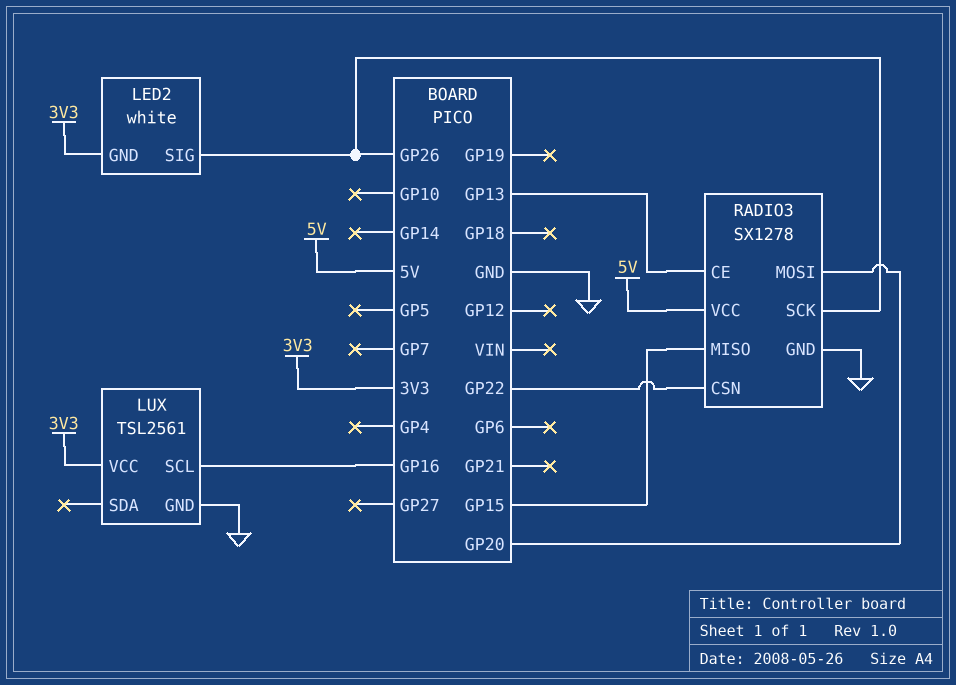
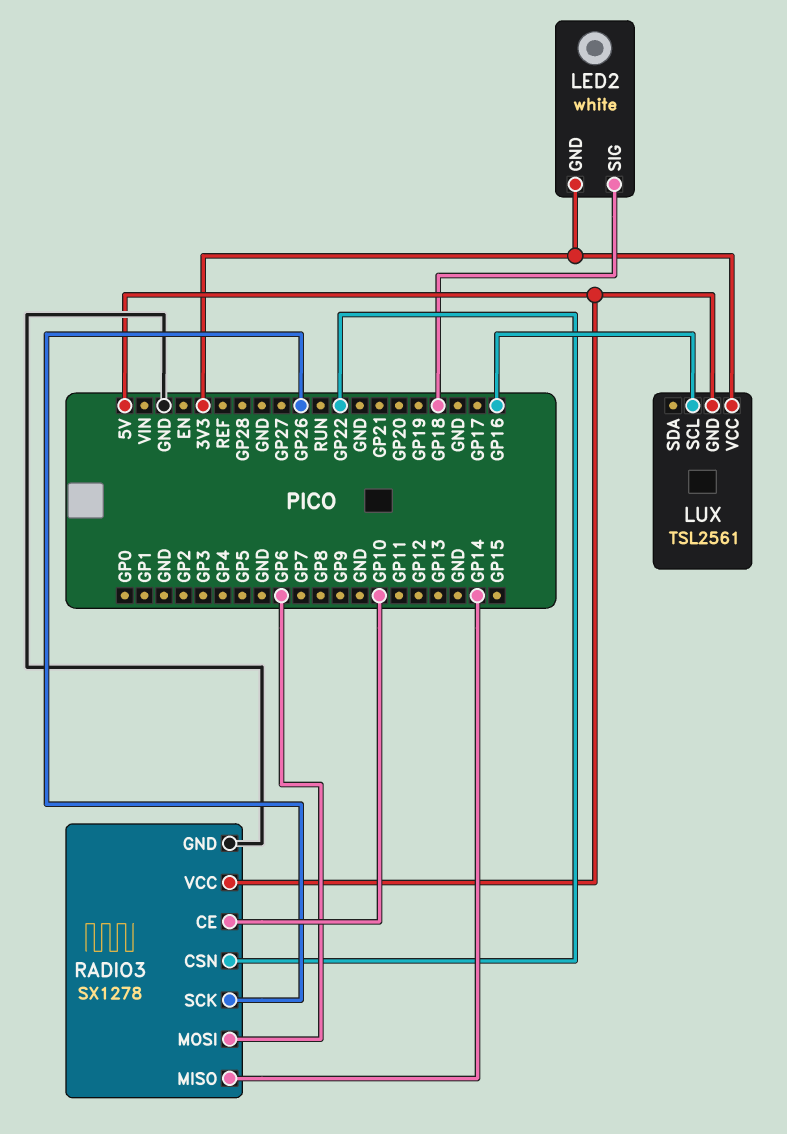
LED2 pin SIG: GP26 -> GP18
LUX pin GND: GND -> 5V
RADIO3 pin CE: GP13 -> GP10
RADIO3 pin MISO: GP15 -> GP14
RADIO3 pin MOSI: GP20 -> GP6

